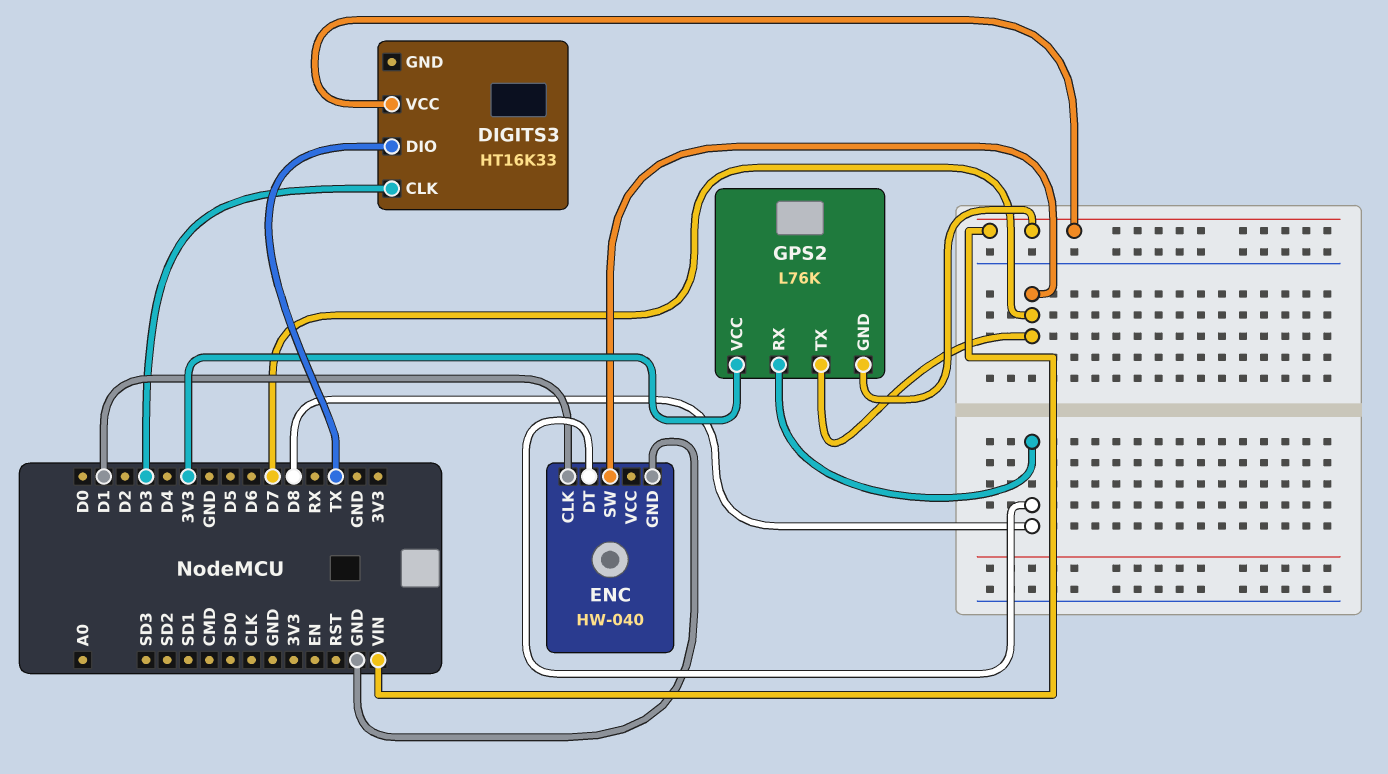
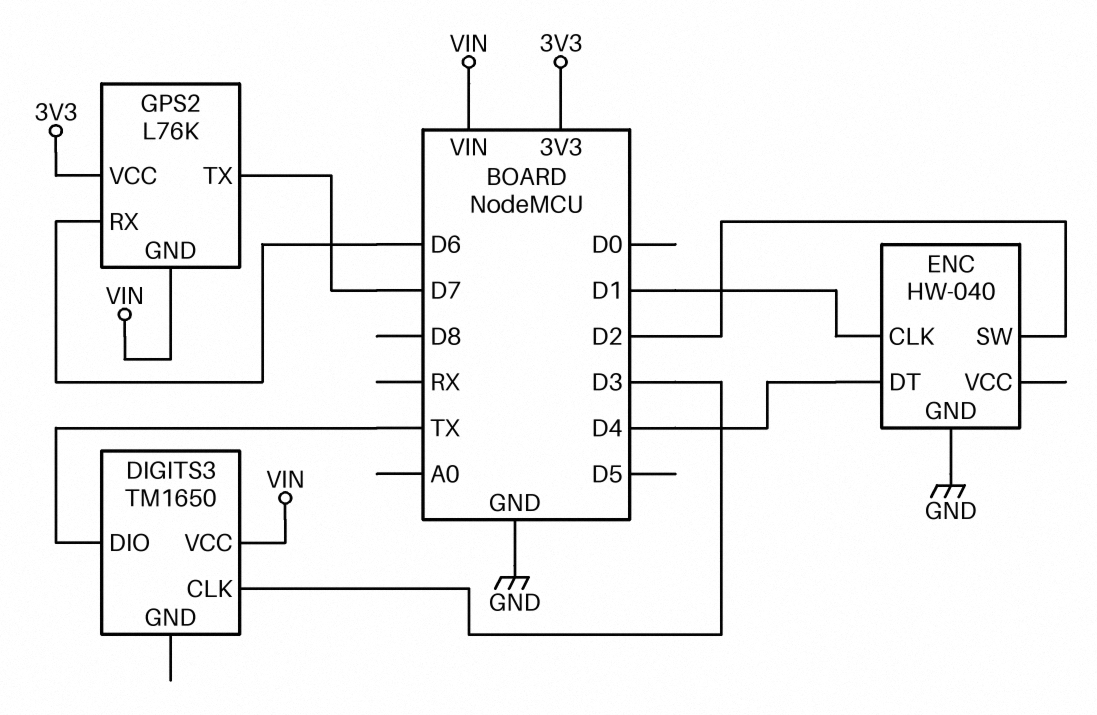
DIGITS3: HT16K33 -> TM1650
ENC pin DT: D8 -> D4
ENC pin SW: D7 -> D2
GPS2 pin RX: D8 -> D6

